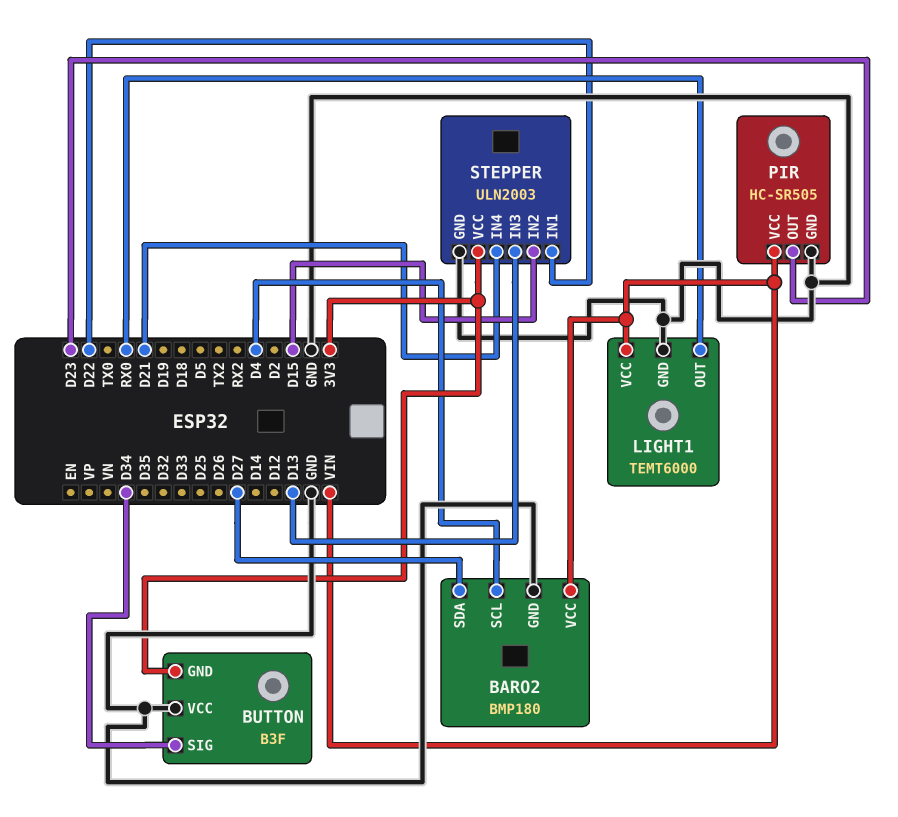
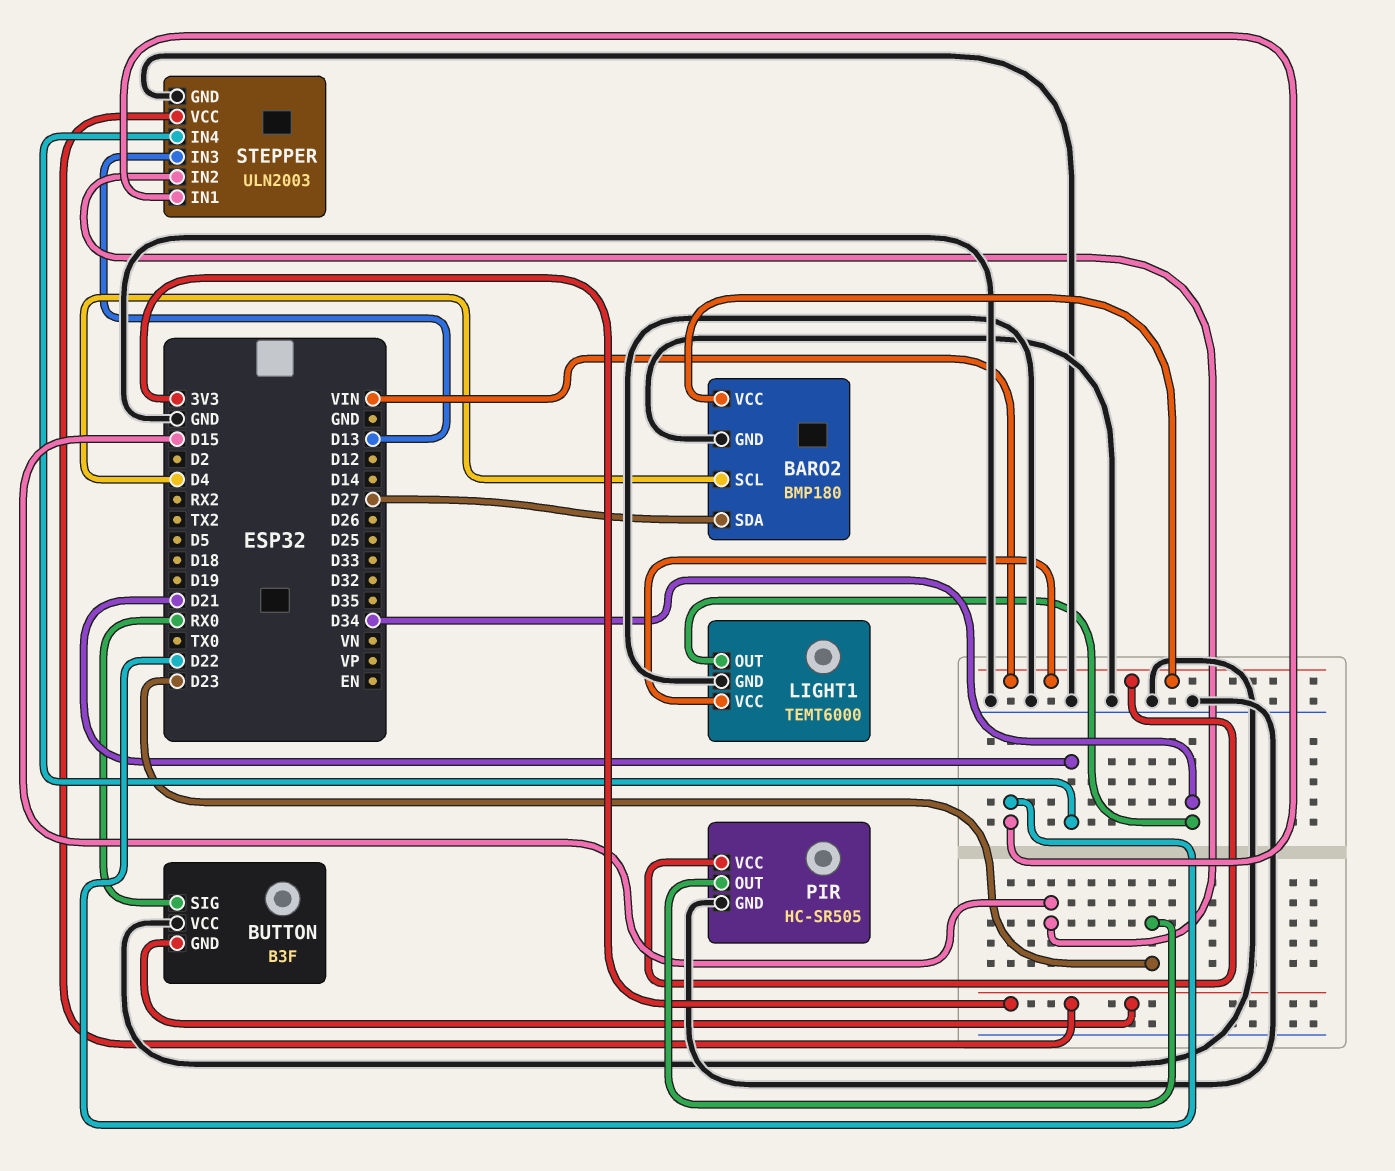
BUTTON pin SIG: D34 -> RX0
LIGHT1 pin OUT: RX0 -> D34

